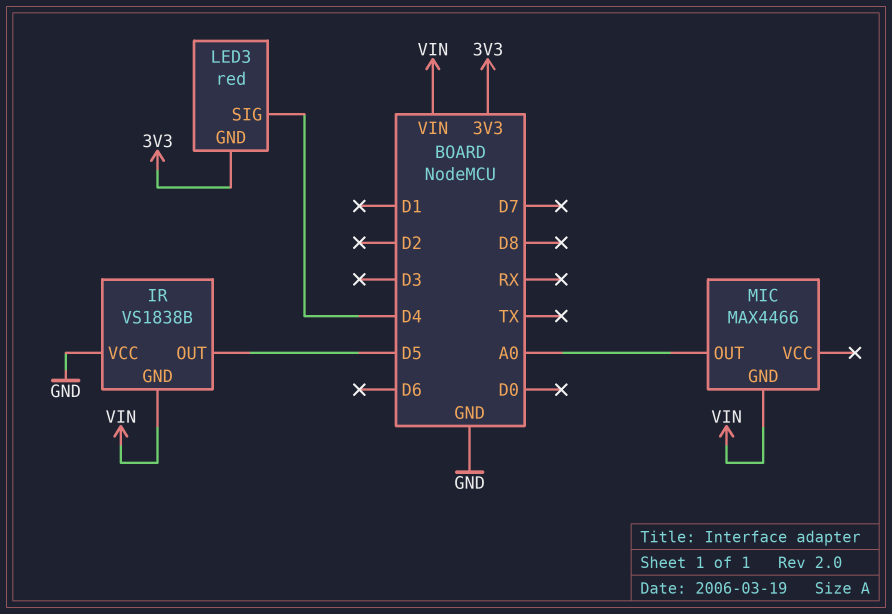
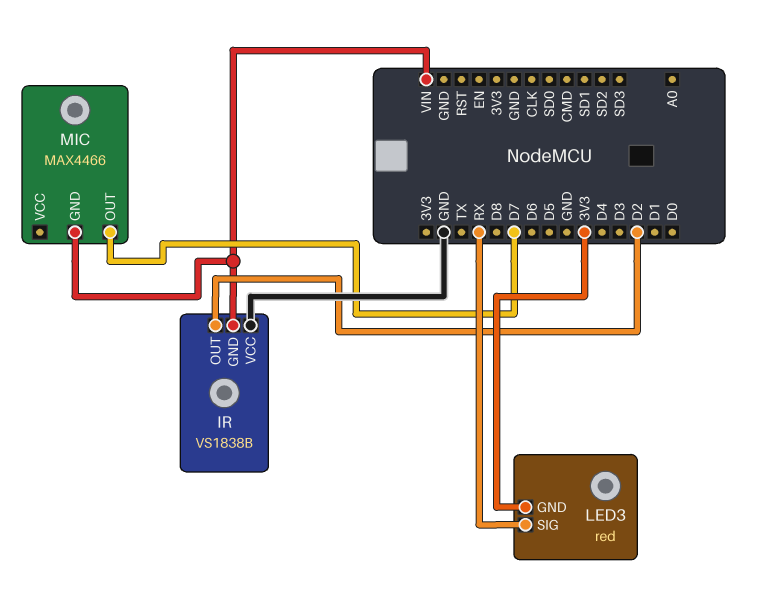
IR pin OUT: D5 -> D2
LED3 pin SIG: D4 -> RX
MIC pin OUT: A0 -> D7

